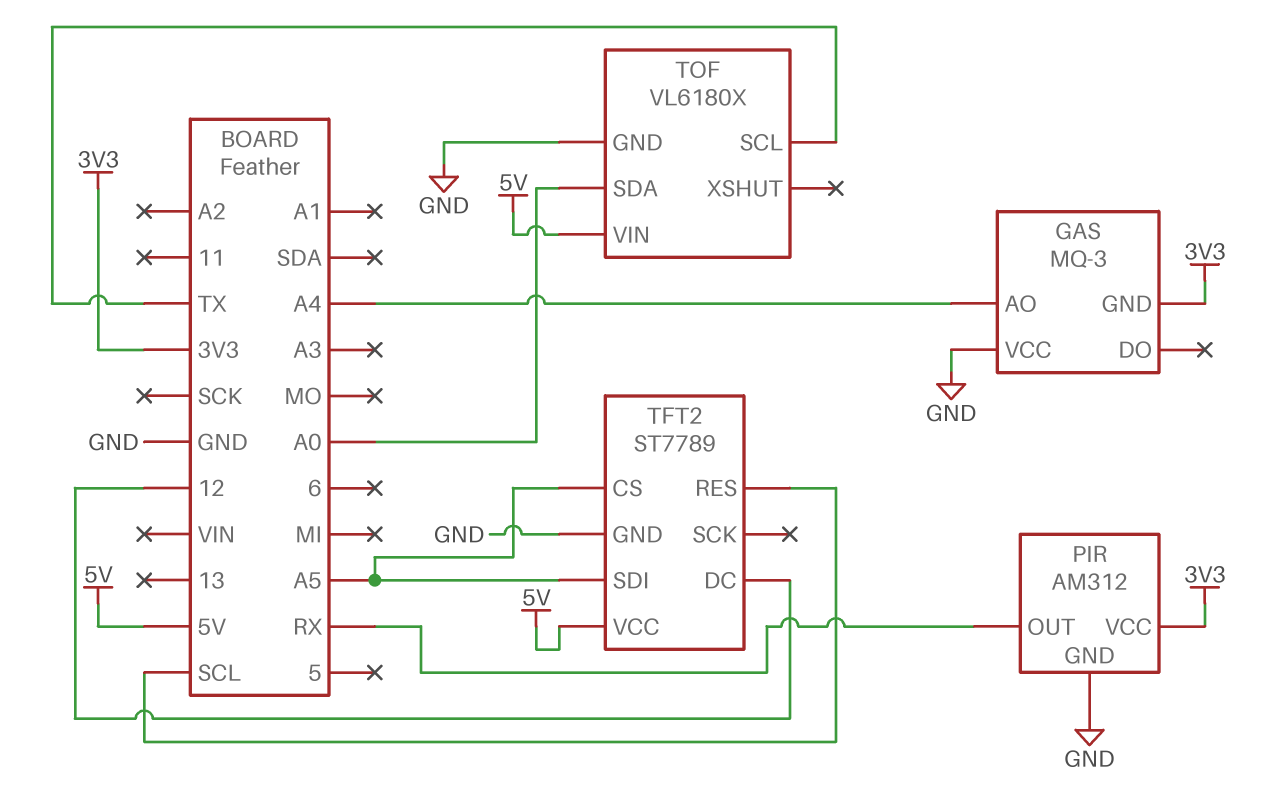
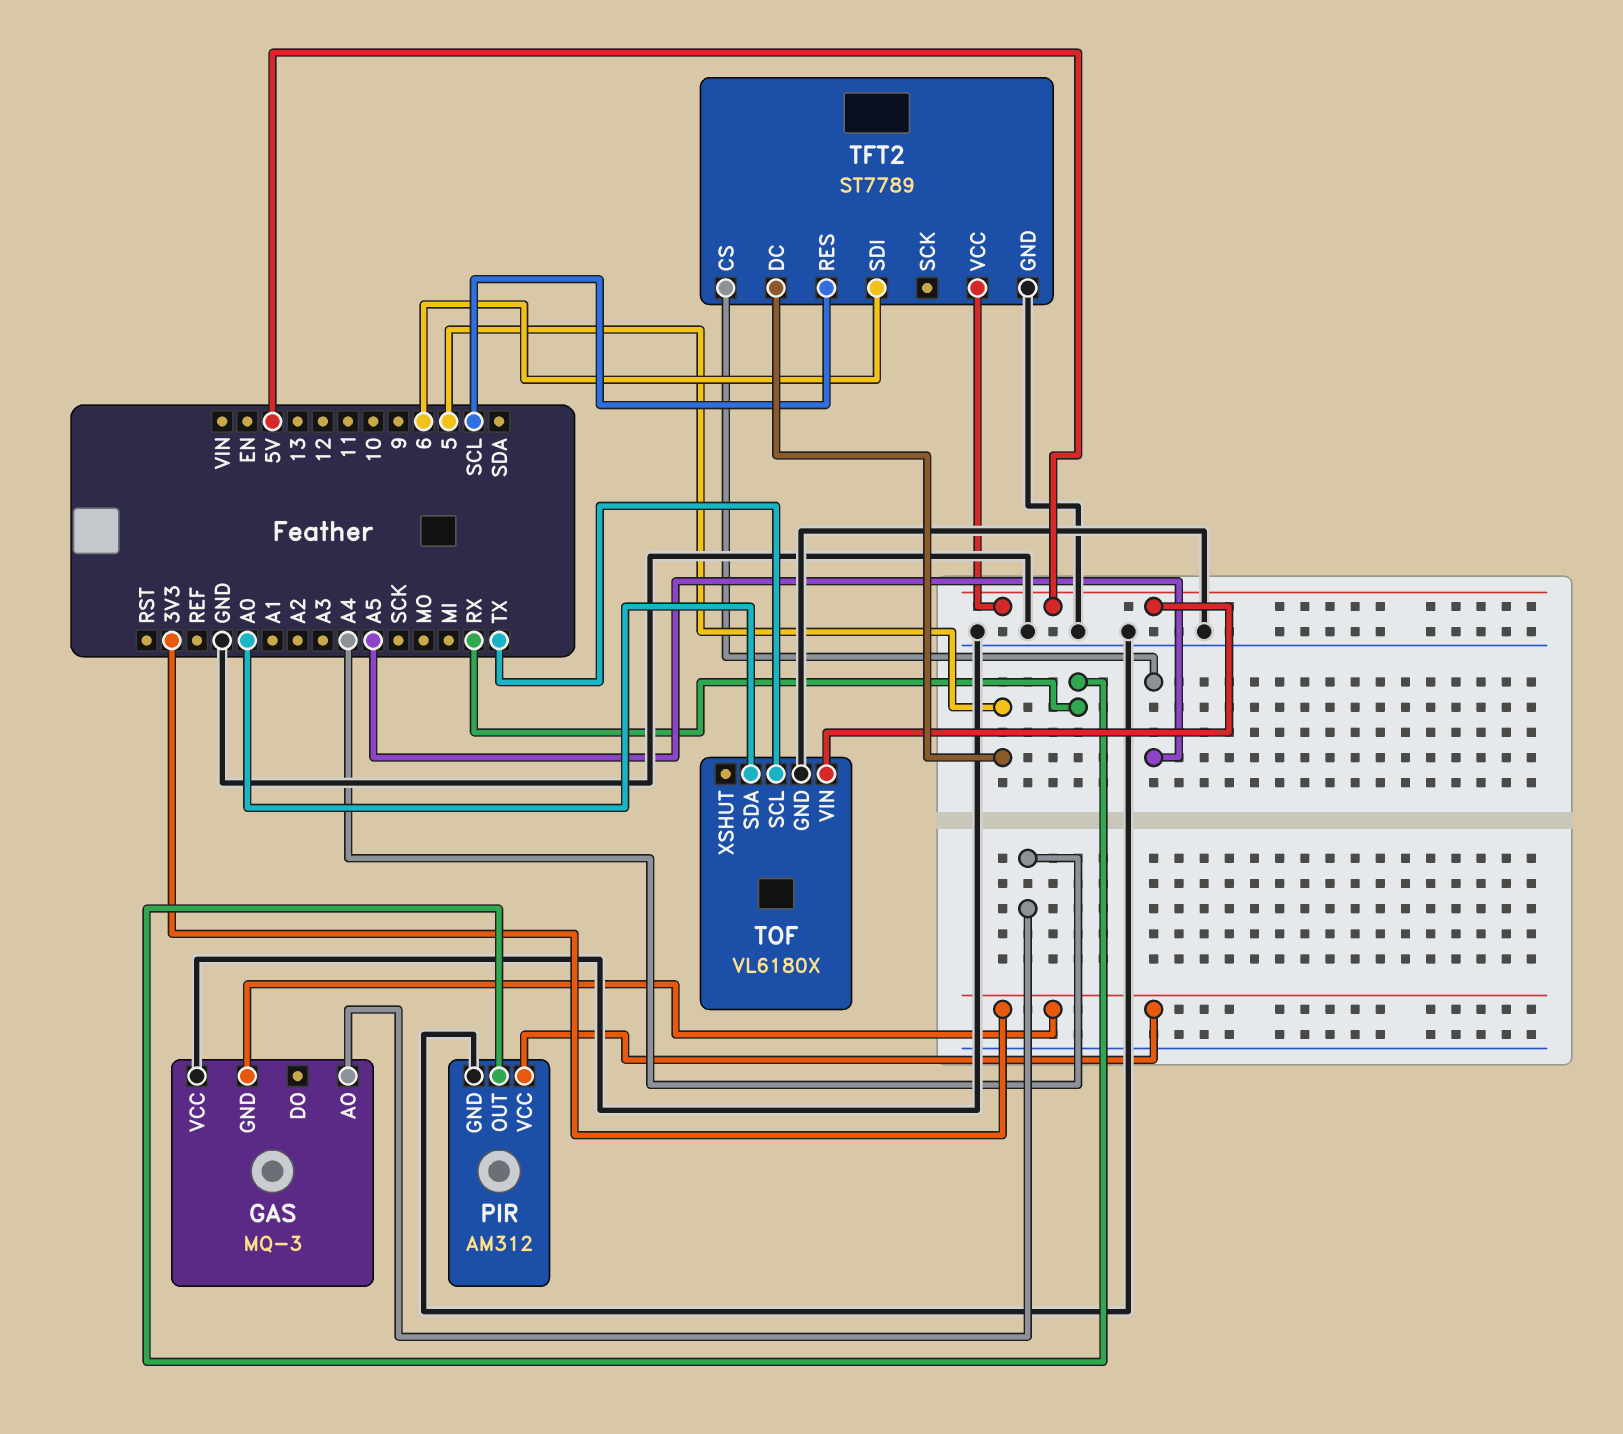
TFT2 pin DC: 12 -> 5
TFT2 pin SDI: A5 -> 6

